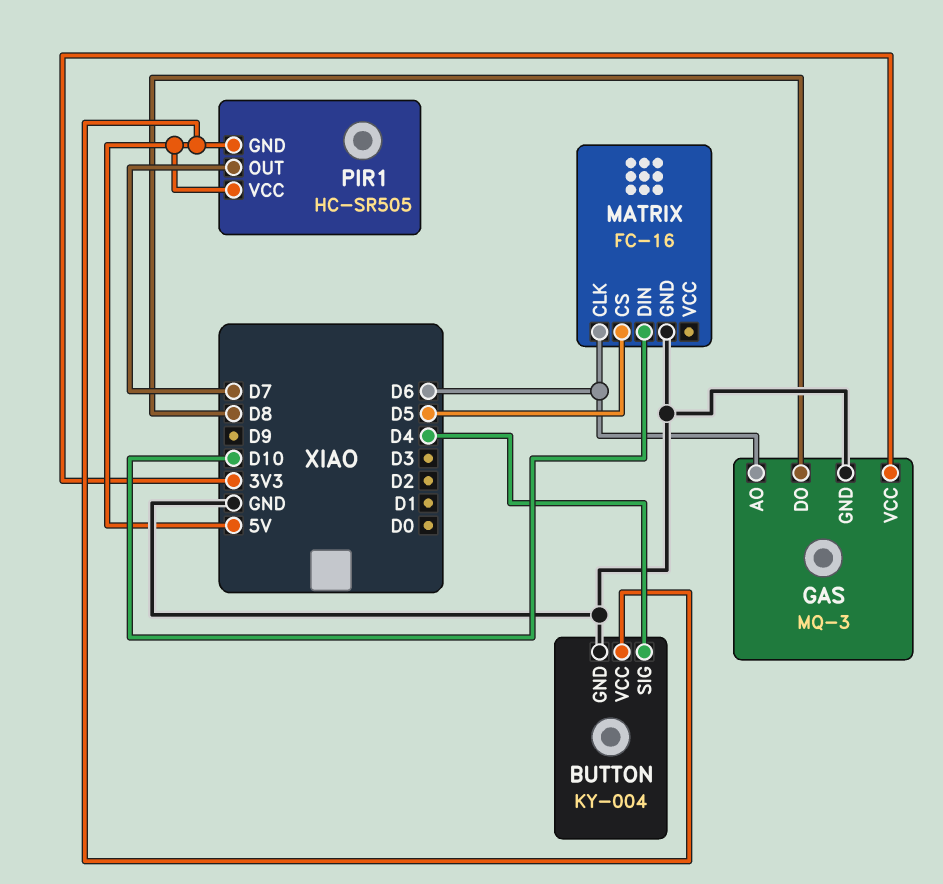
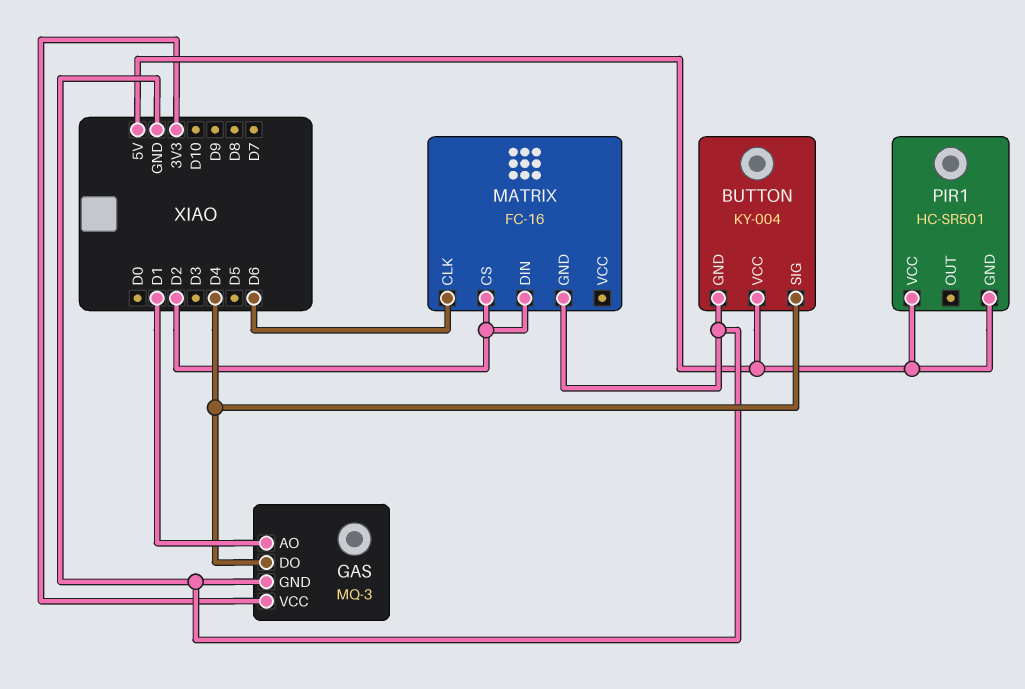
GAS pin AO: D6 -> D1
GAS pin DO: D8 -> D4
MATRIX pin CS: D5 -> D2
MATRIX pin DIN: D10 -> D2
PIR1: HC-SR505 -> HC-SR501
PIR1 pin OUT: D7 -> none

